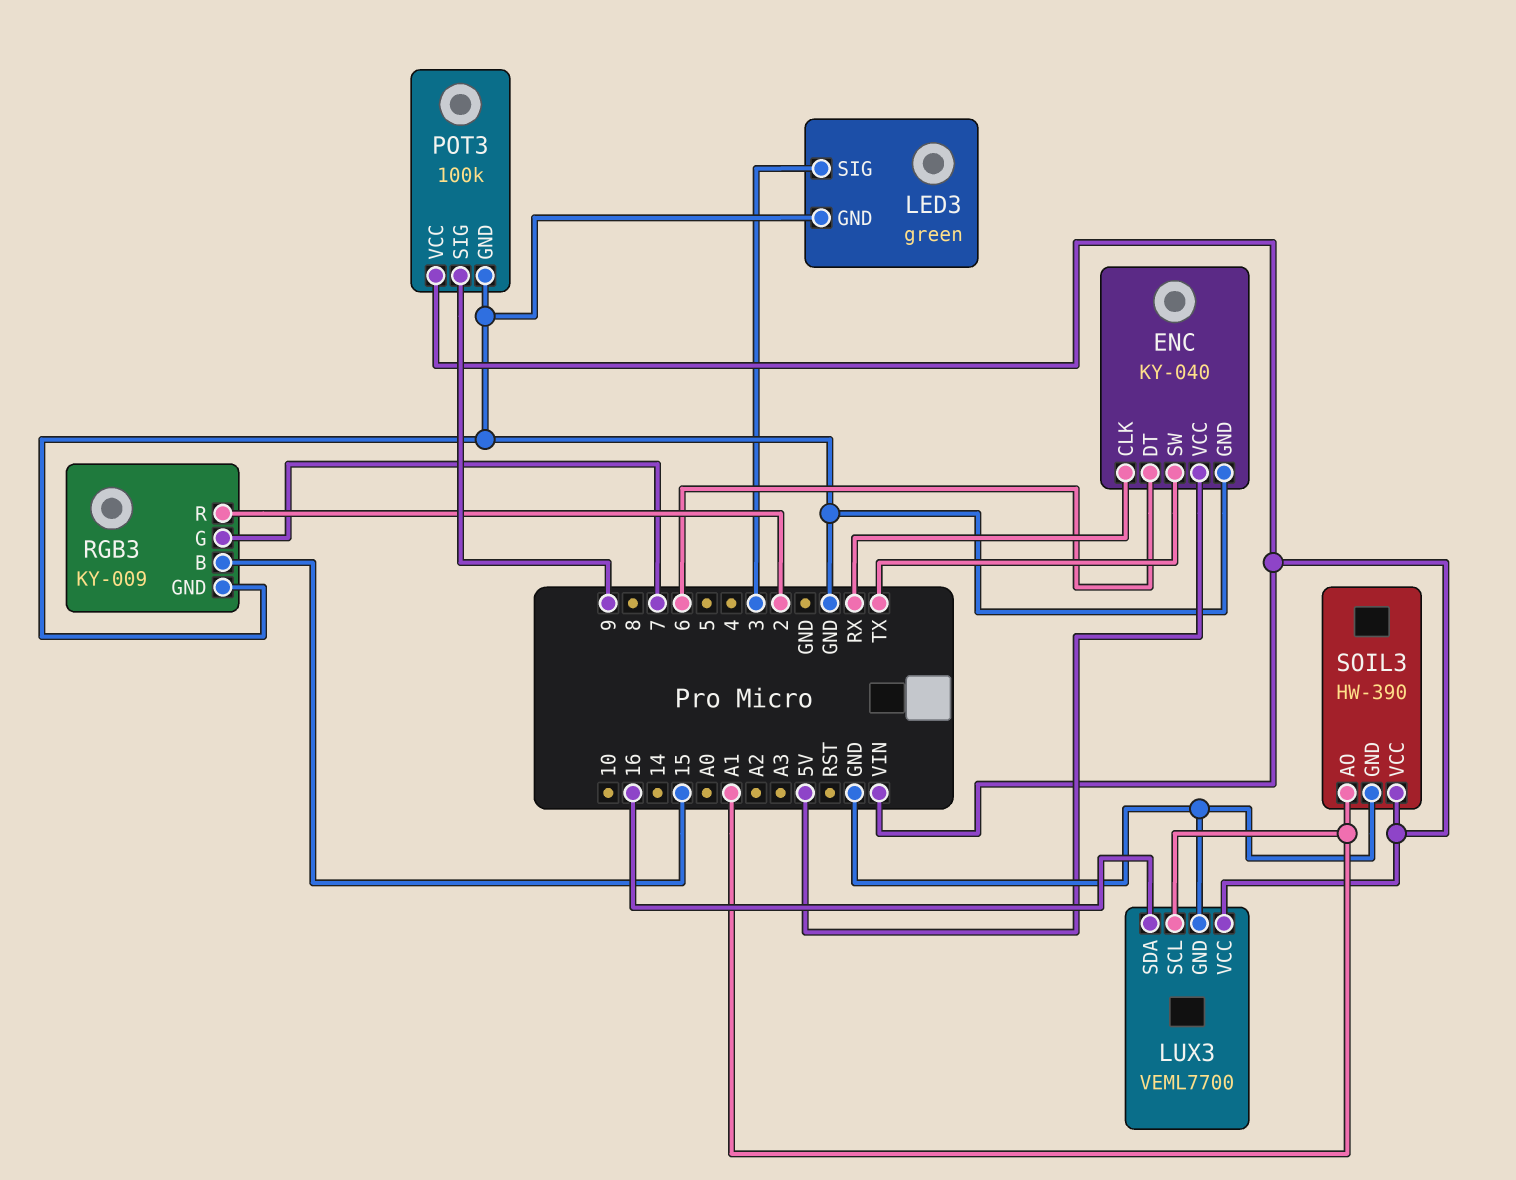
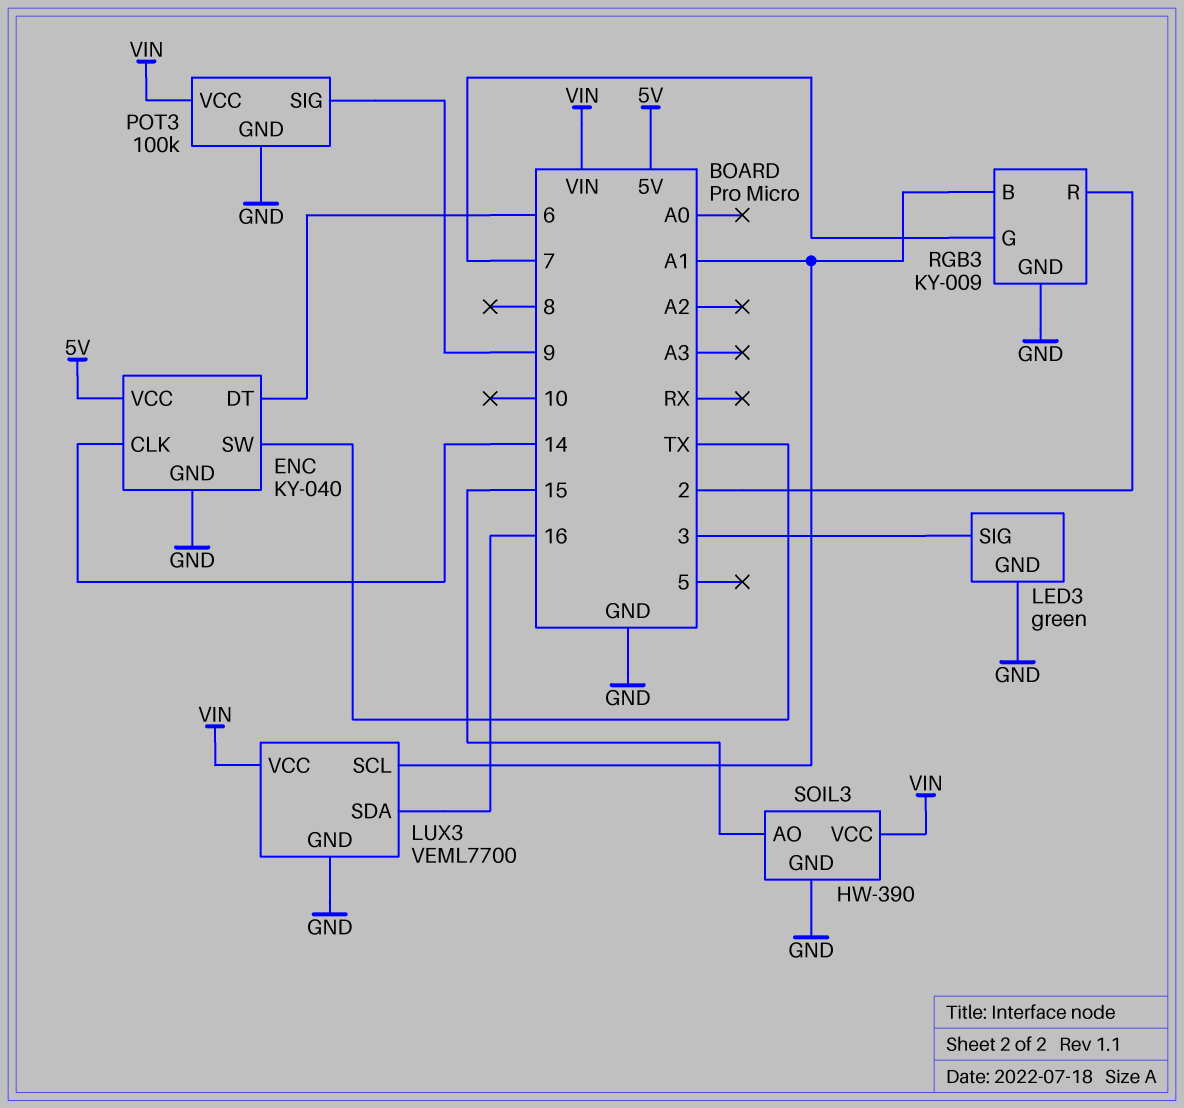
ENC pin CLK: RX -> 14
RGB3 pin B: 15 -> A1
SOIL3 pin AO: A1 -> 15

